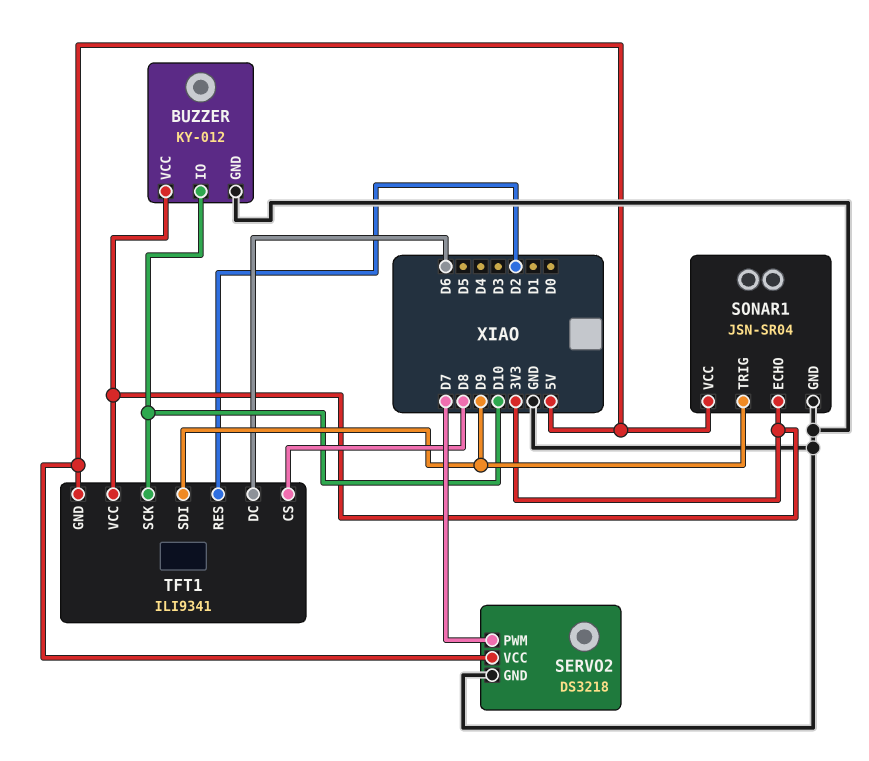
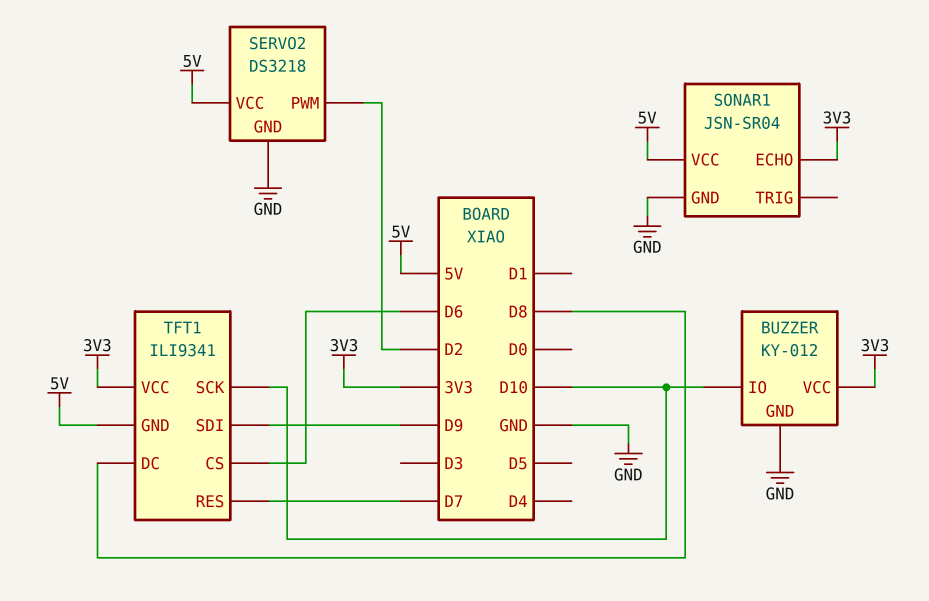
SERVO2 pin PWM: D7 -> D2
SONAR1 pin TRIG: D9 -> none
TFT1 pin CS: D8 -> D6
TFT1 pin DC: D6 -> D8
TFT1 pin RES: D2 -> D7

